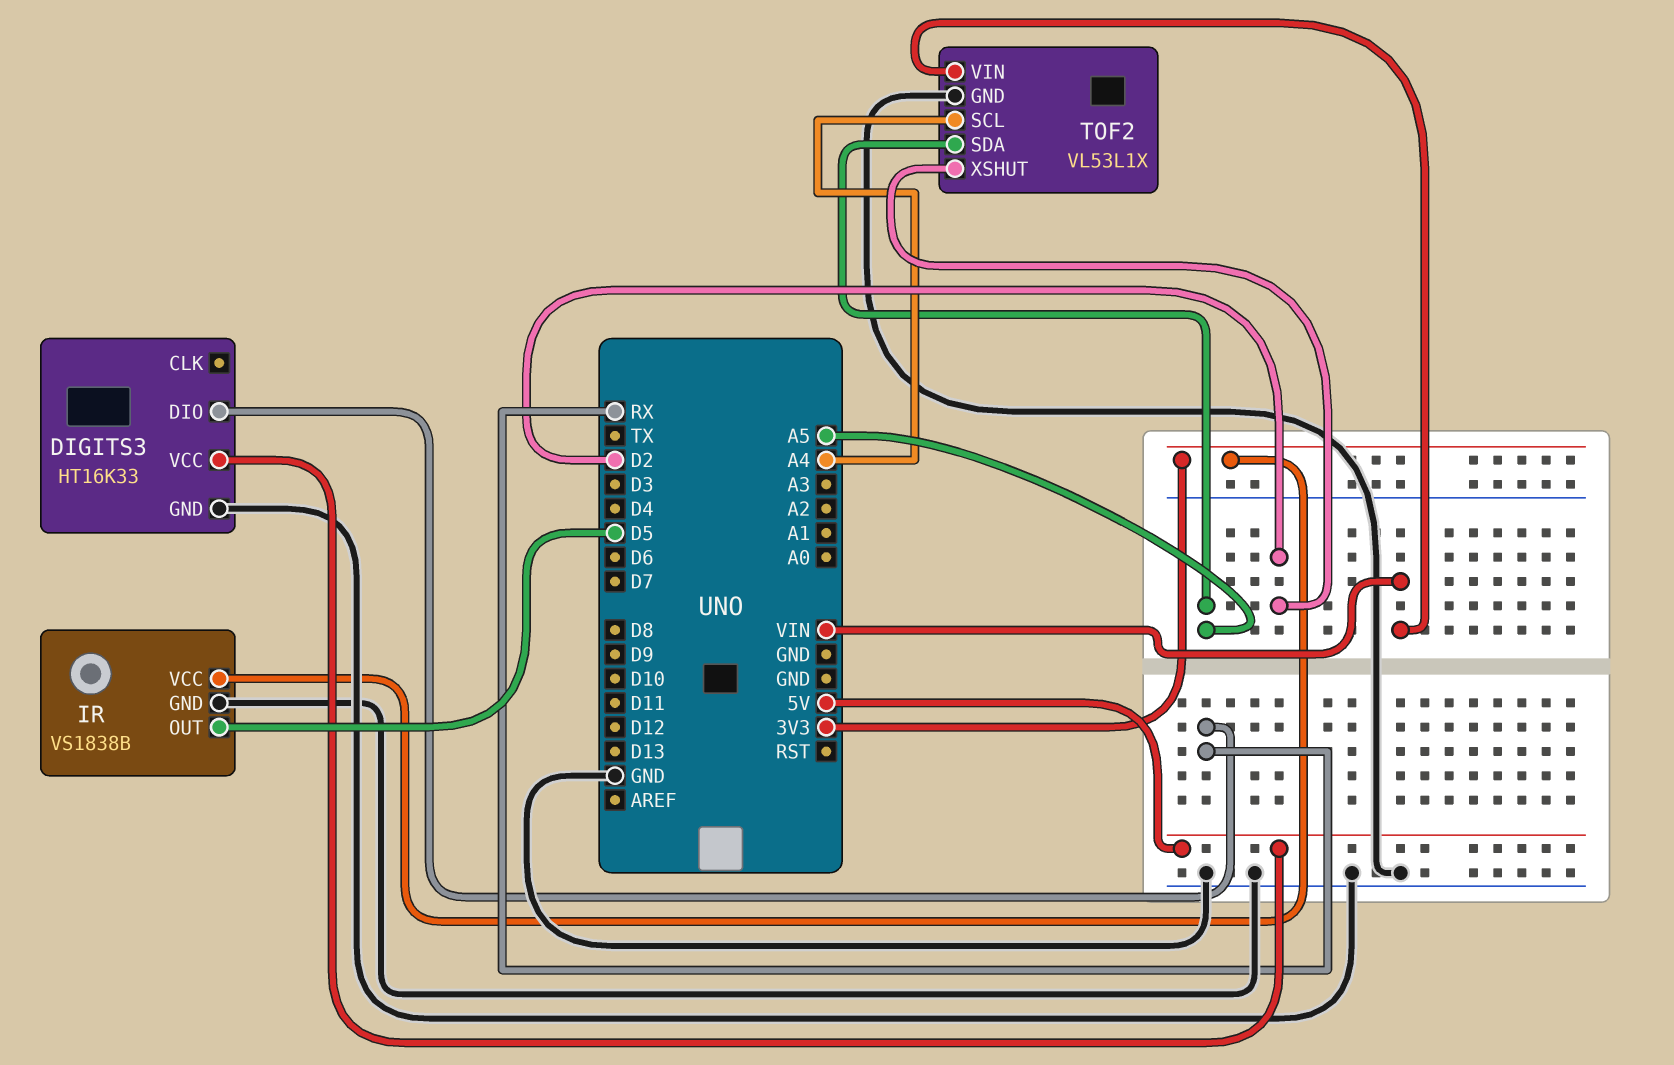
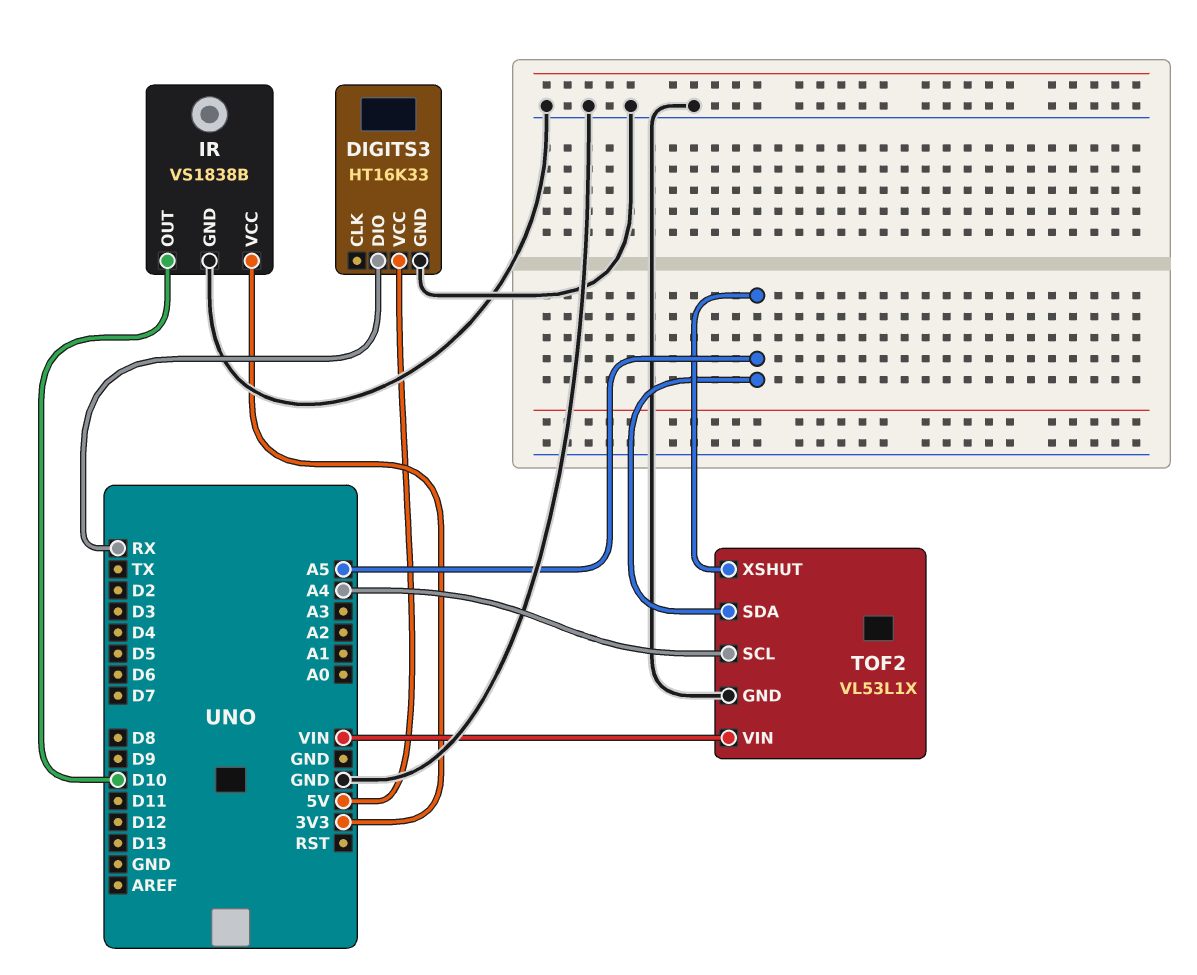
IR pin OUT: D5 -> D10
TOF2 pin XSHUT: D2 -> A5

